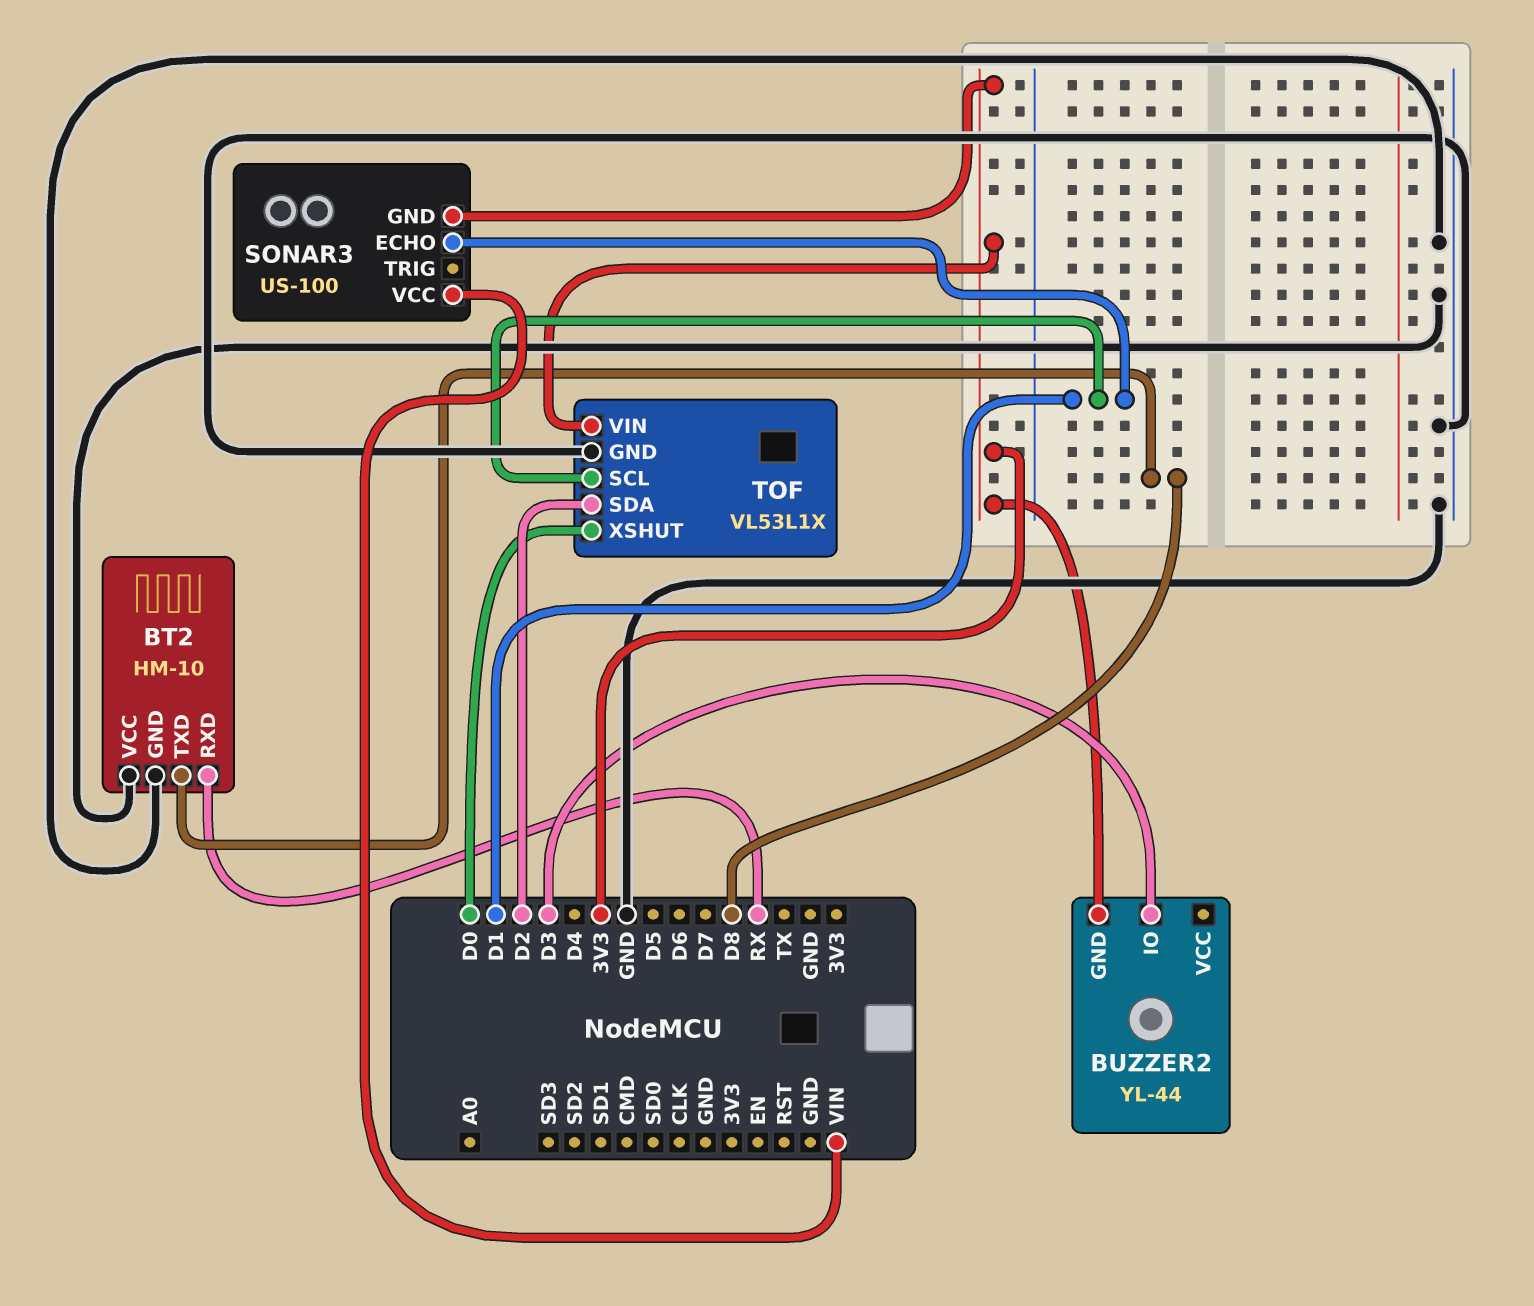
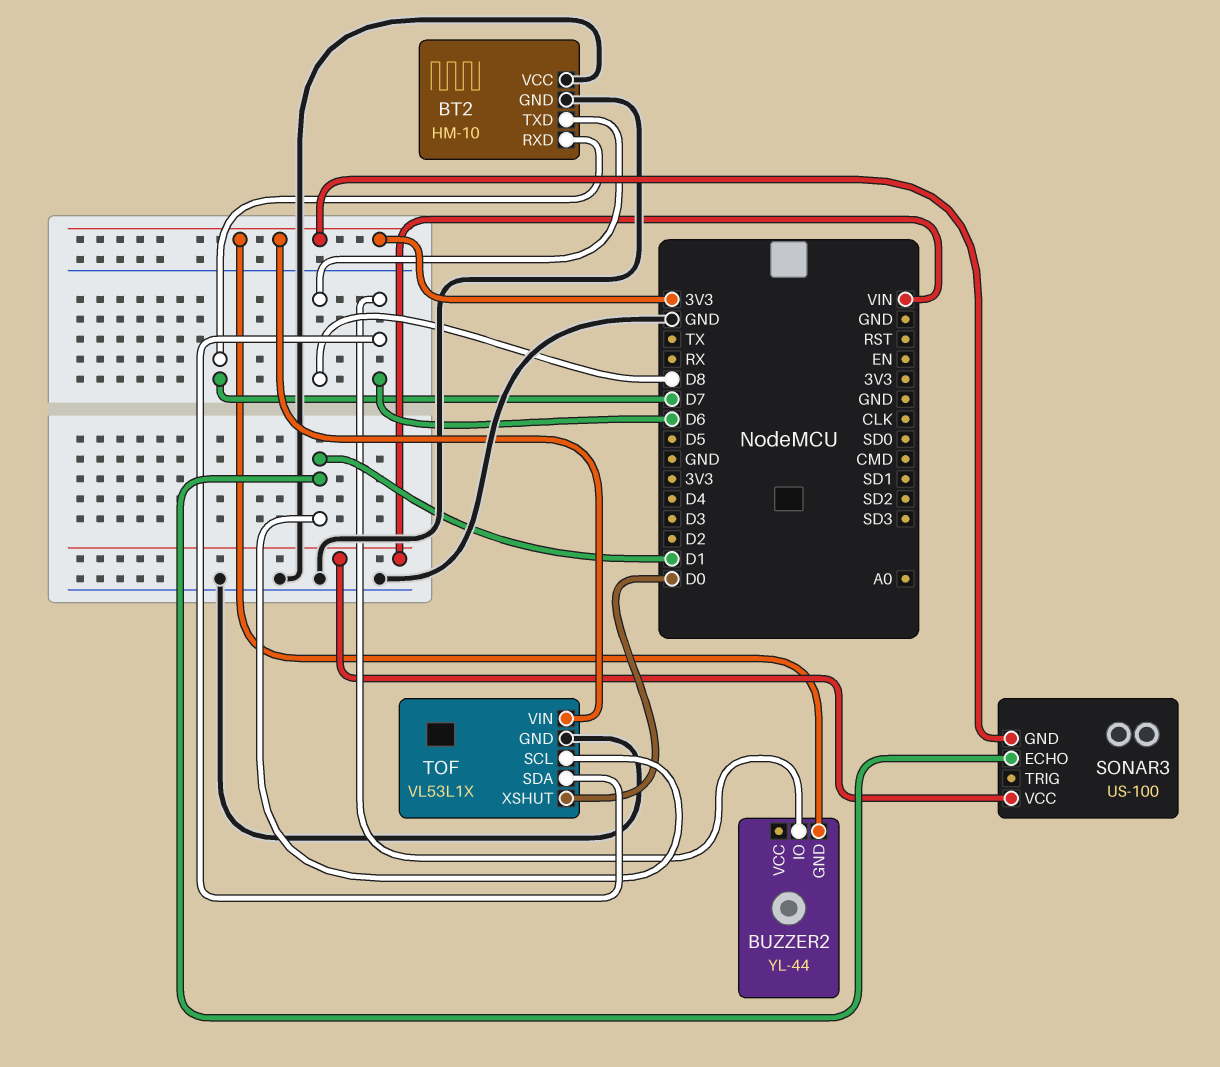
BT2 pin RXD: RX -> D7
BUZZER2 pin IO: D3 -> D6
TOF pin SDA: D2 -> D6

